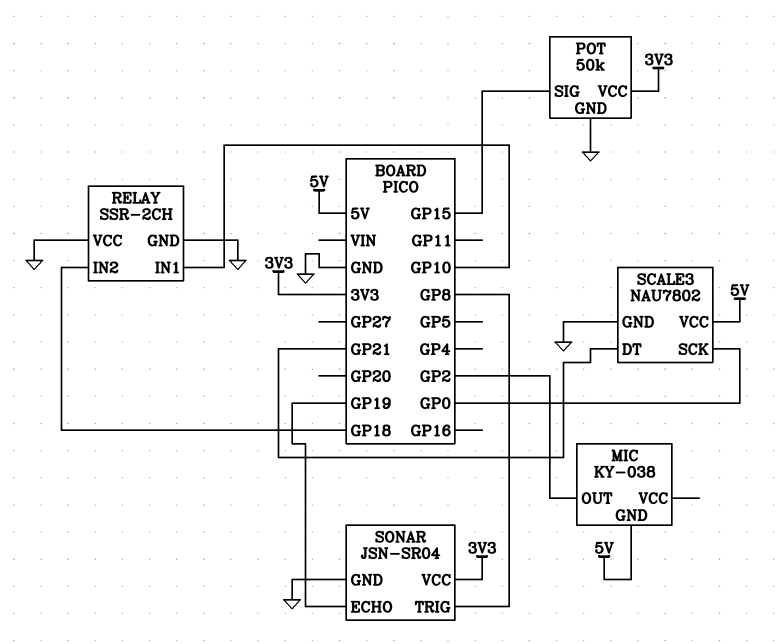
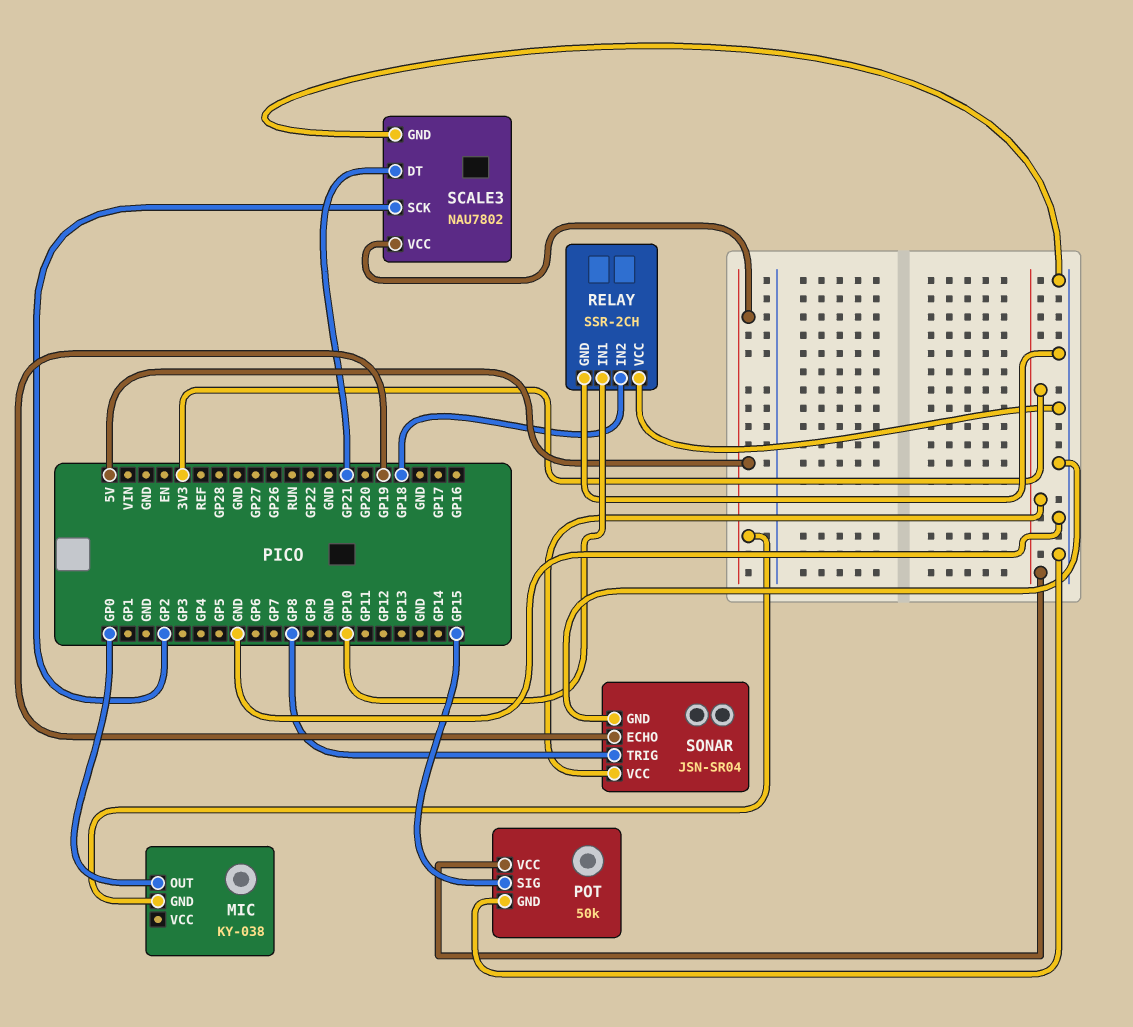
MIC pin OUT: GP2 -> GP0
SCALE3 pin SCK: GP0 -> GP2

